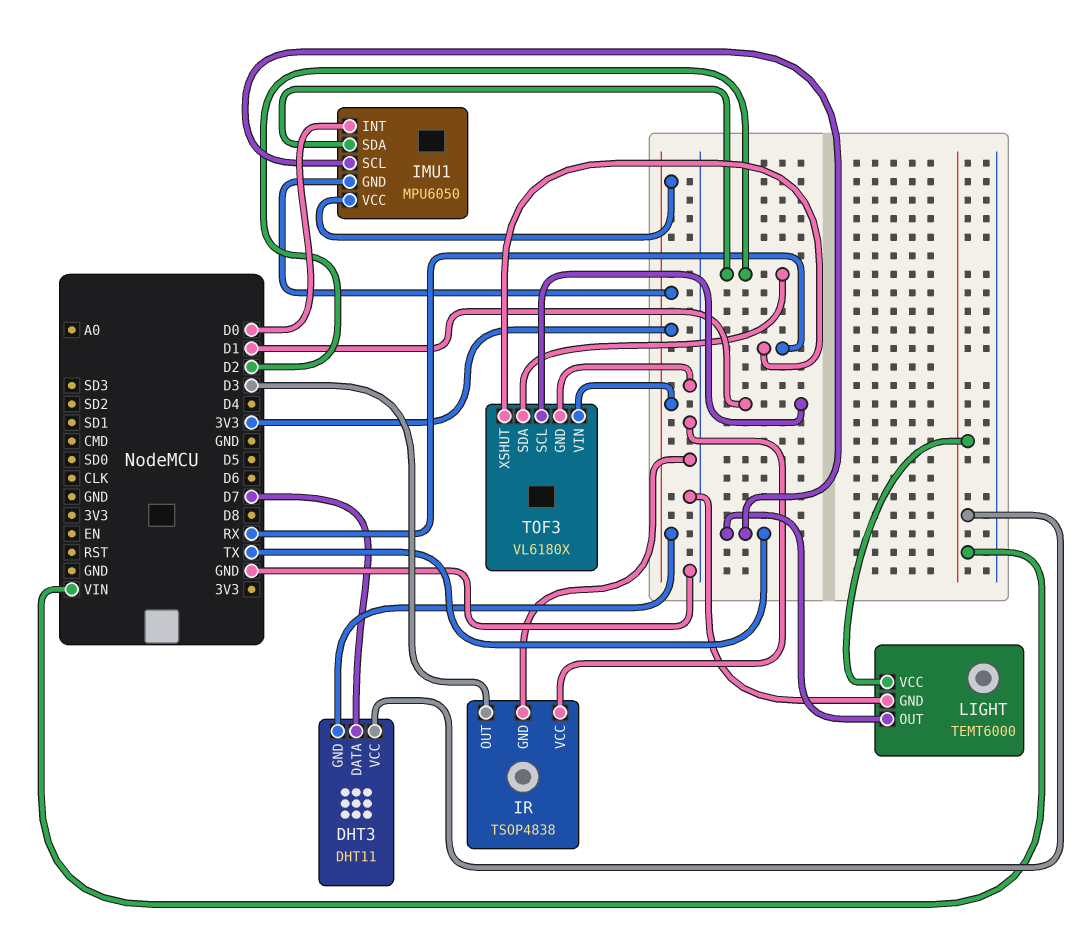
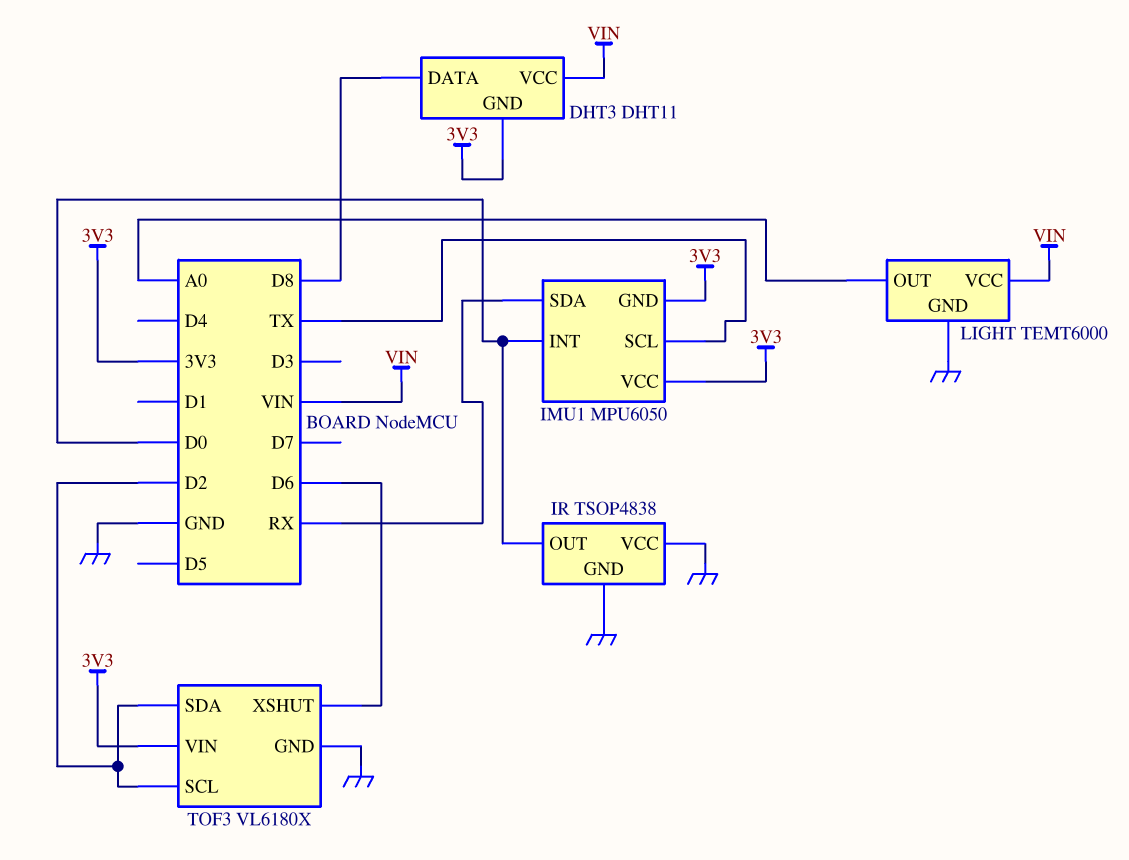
DHT3 pin DATA: D7 -> D8
IMU1 pin SDA: D2 -> RX
IR pin OUT: D3 -> D0
LIGHT pin OUT: TX -> A0
TOF3 pin SCL: D1 -> D2
TOF3 pin XSHUT: RX -> D6

